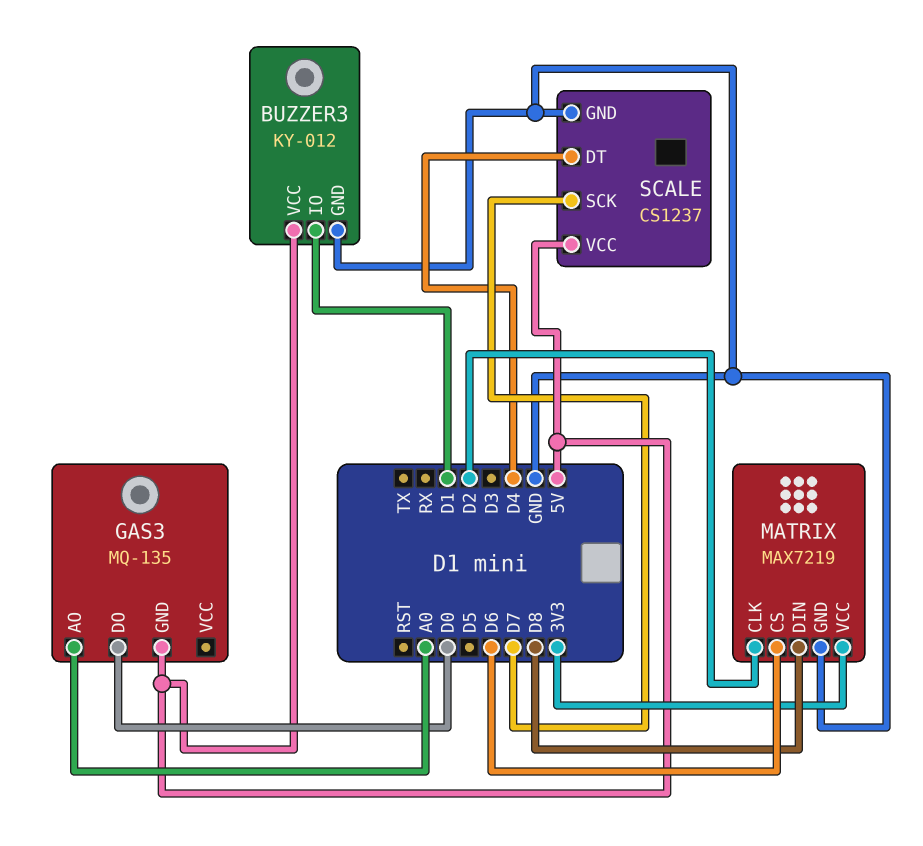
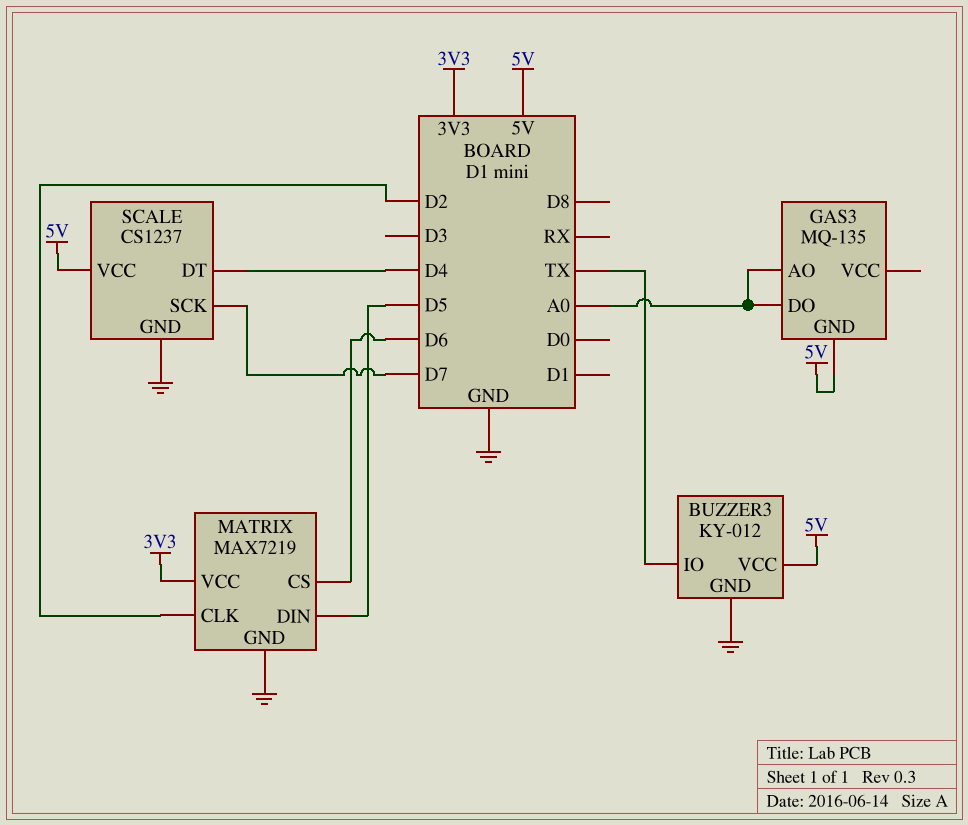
BUZZER3 pin IO: D1 -> TX
GAS3 pin DO: D0 -> A0
MATRIX pin DIN: D8 -> D5

